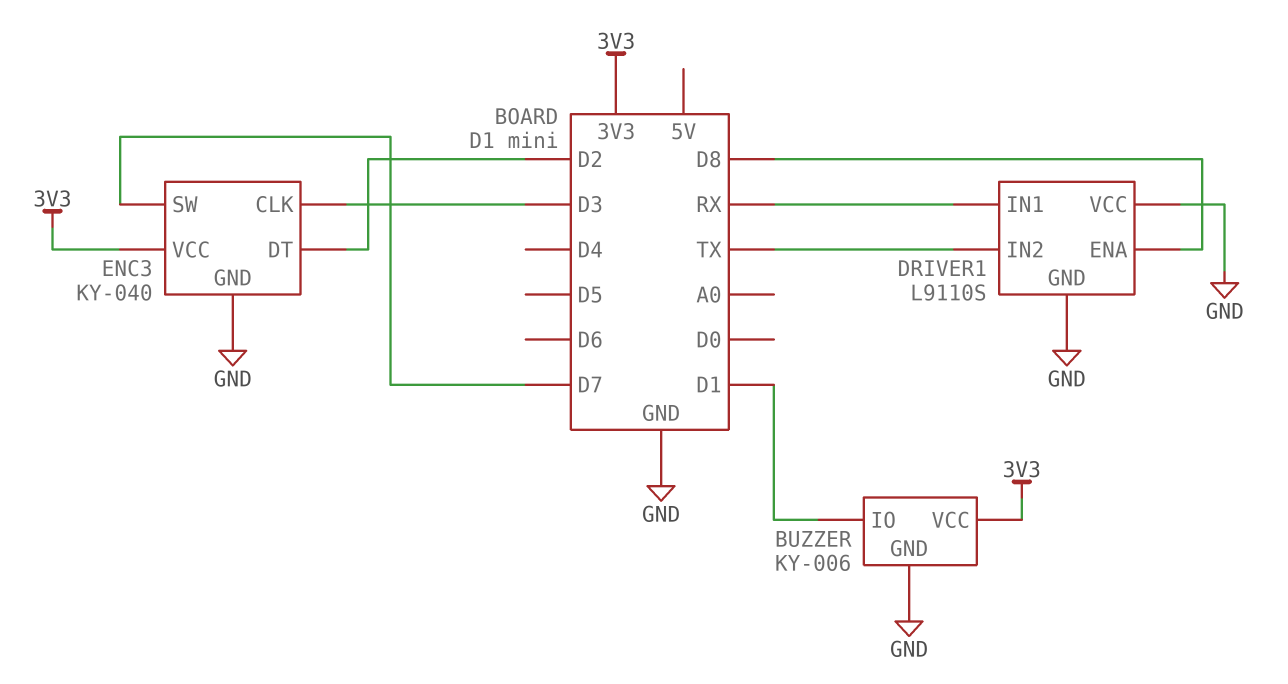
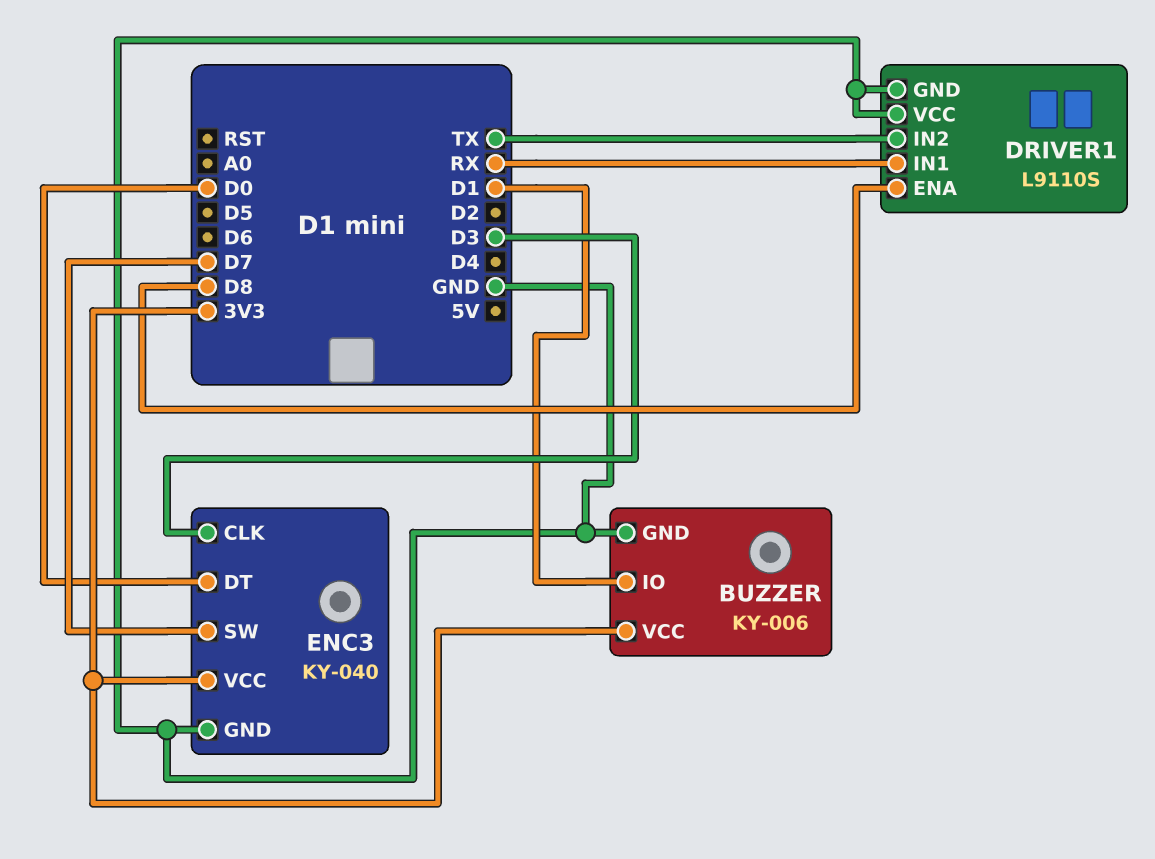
ENC3 pin DT: D2 -> D0

